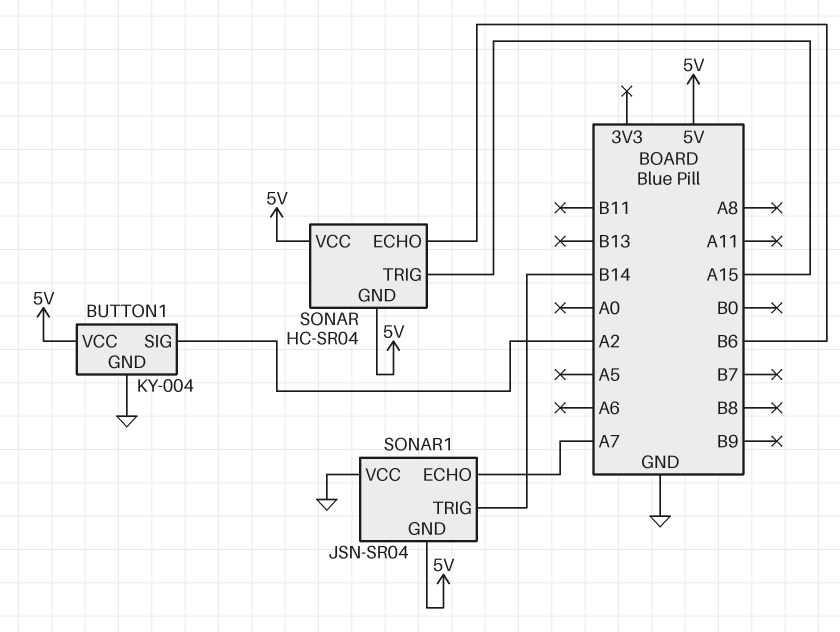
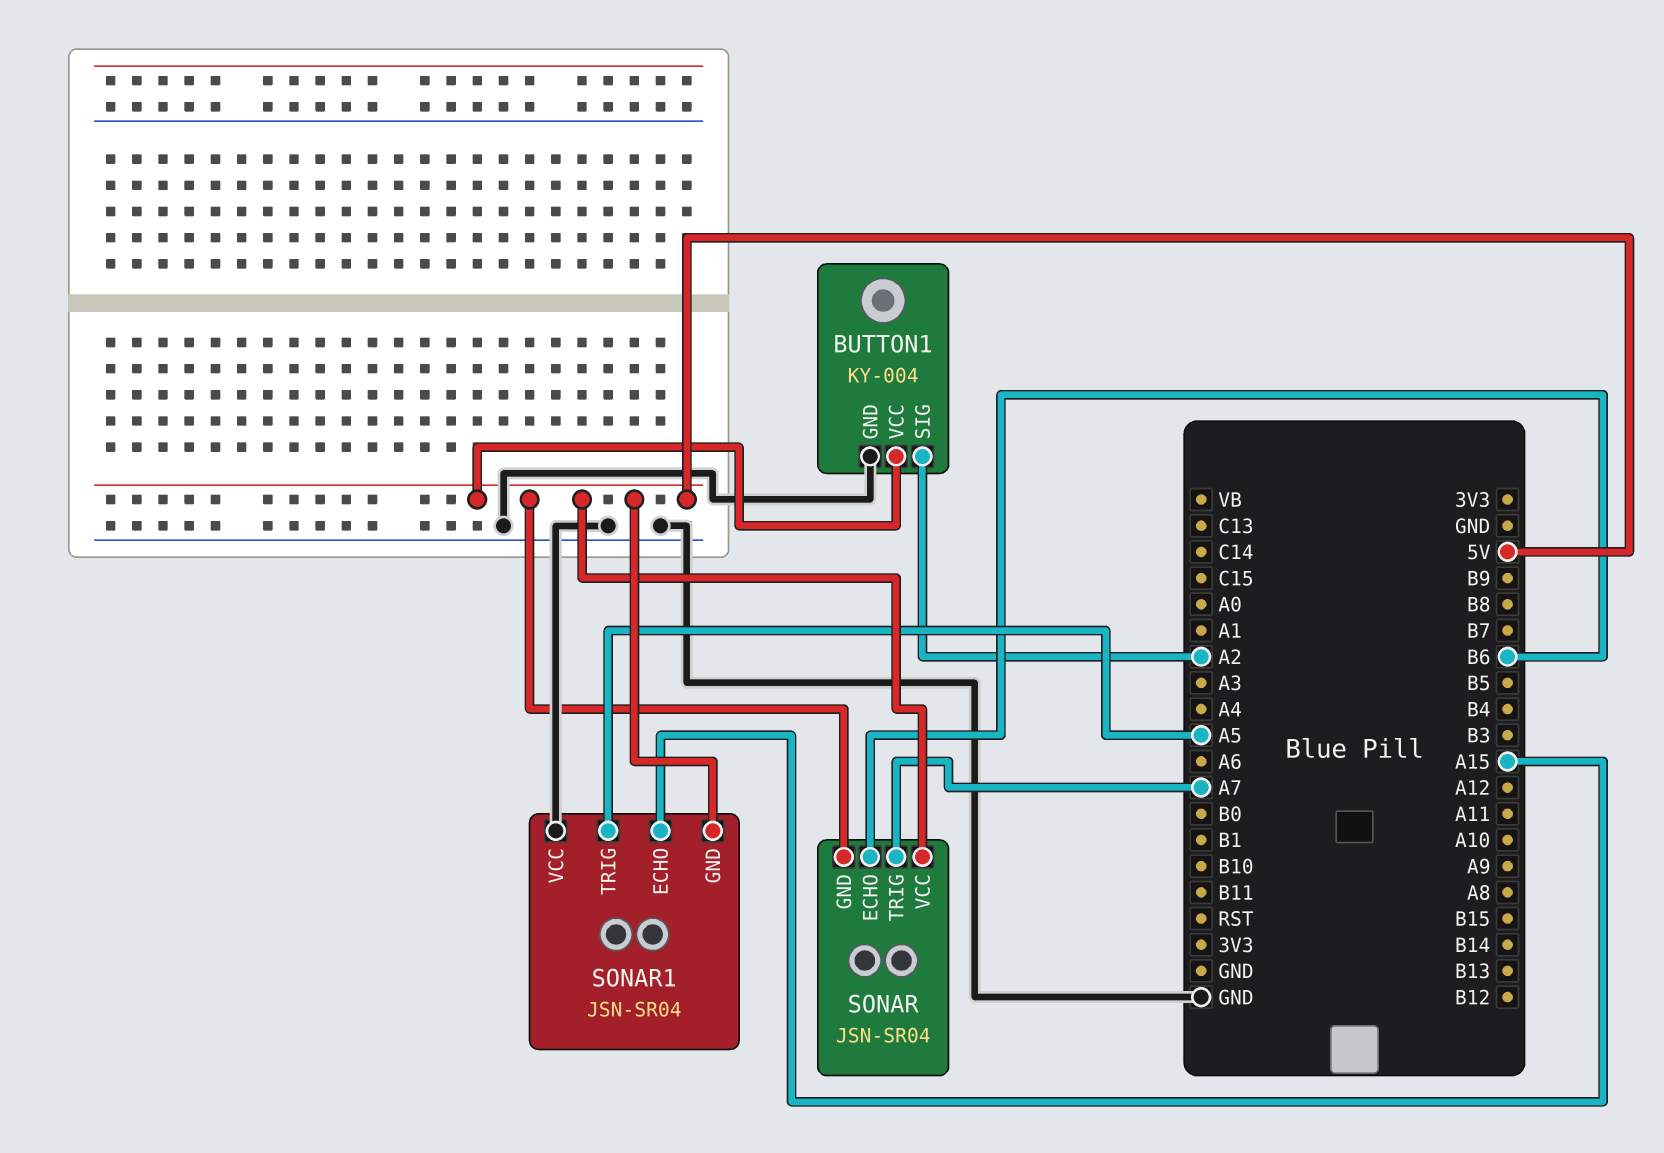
SONAR: HC-SR04 -> JSN-SR04
SONAR pin TRIG: A15 -> A7
SONAR1 pin ECHO: A7 -> A15
SONAR1 pin TRIG: B14 -> A5

